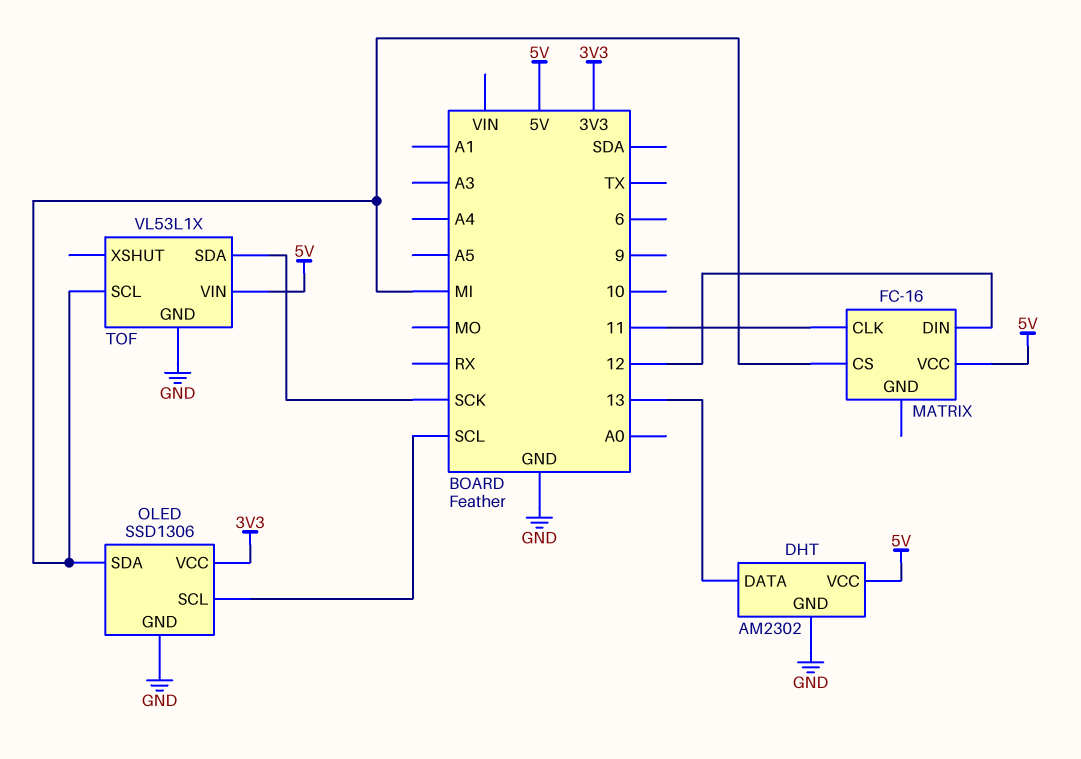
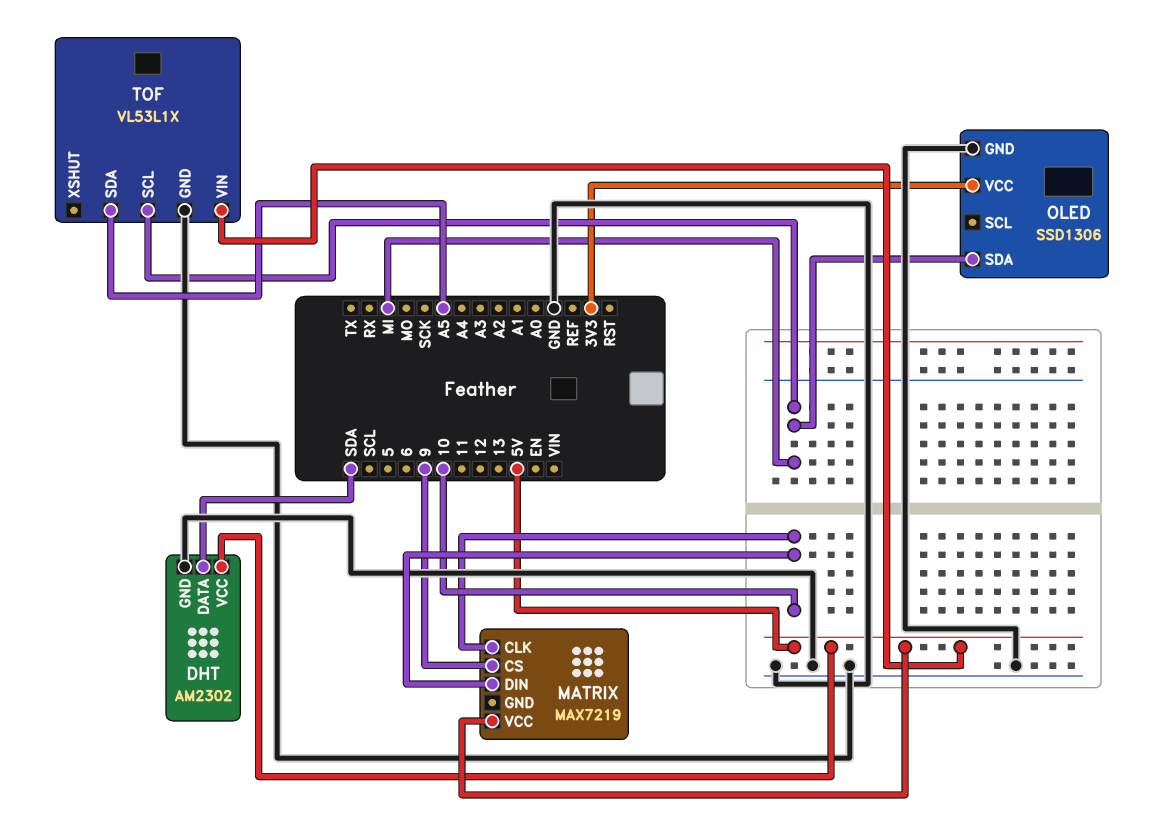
DHT pin DATA: 13 -> SDA
MATRIX: FC-16 -> MAX7219
MATRIX pin CLK: 11 -> 10
MATRIX pin CS: MI -> 9
MATRIX pin DIN: 12 -> 10
OLED pin SCL: SCL -> none
TOF pin SDA: SCK -> A5

